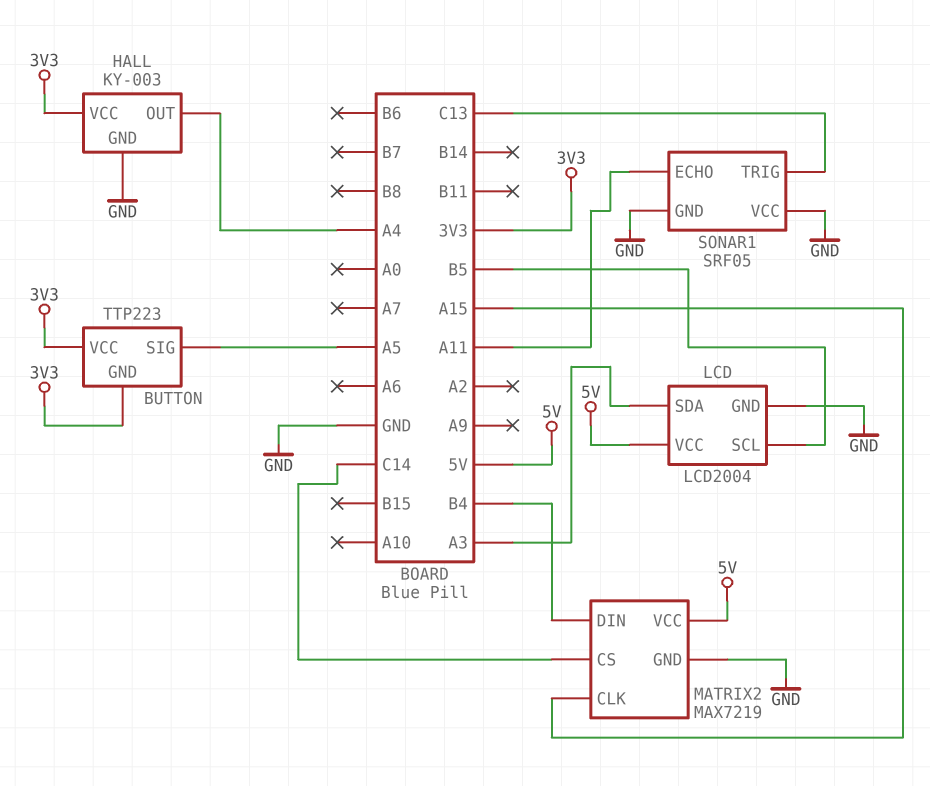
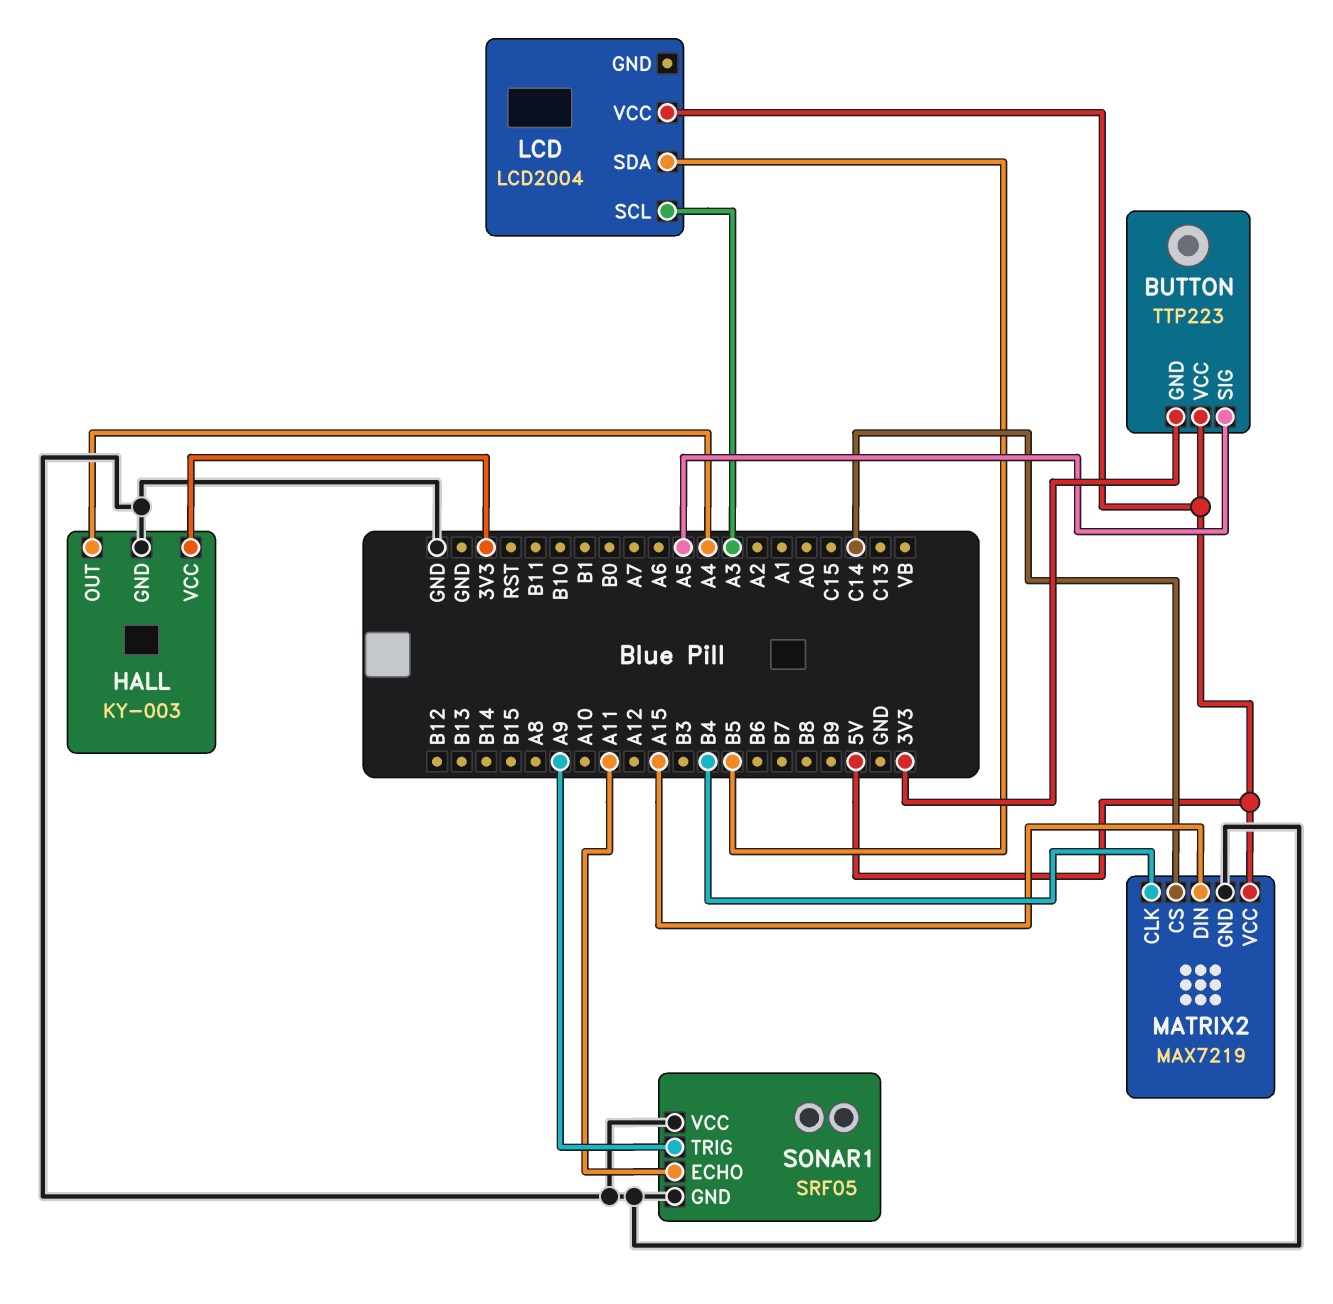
BUTTON pin VCC: 3V3 -> 5V
LCD pin GND: GND -> none
LCD pin SCL: B5 -> A3
LCD pin SDA: A3 -> B5
MATRIX2 pin CLK: A15 -> B4
MATRIX2 pin DIN: B4 -> A15
SONAR1 pin TRIG: C13 -> A9

